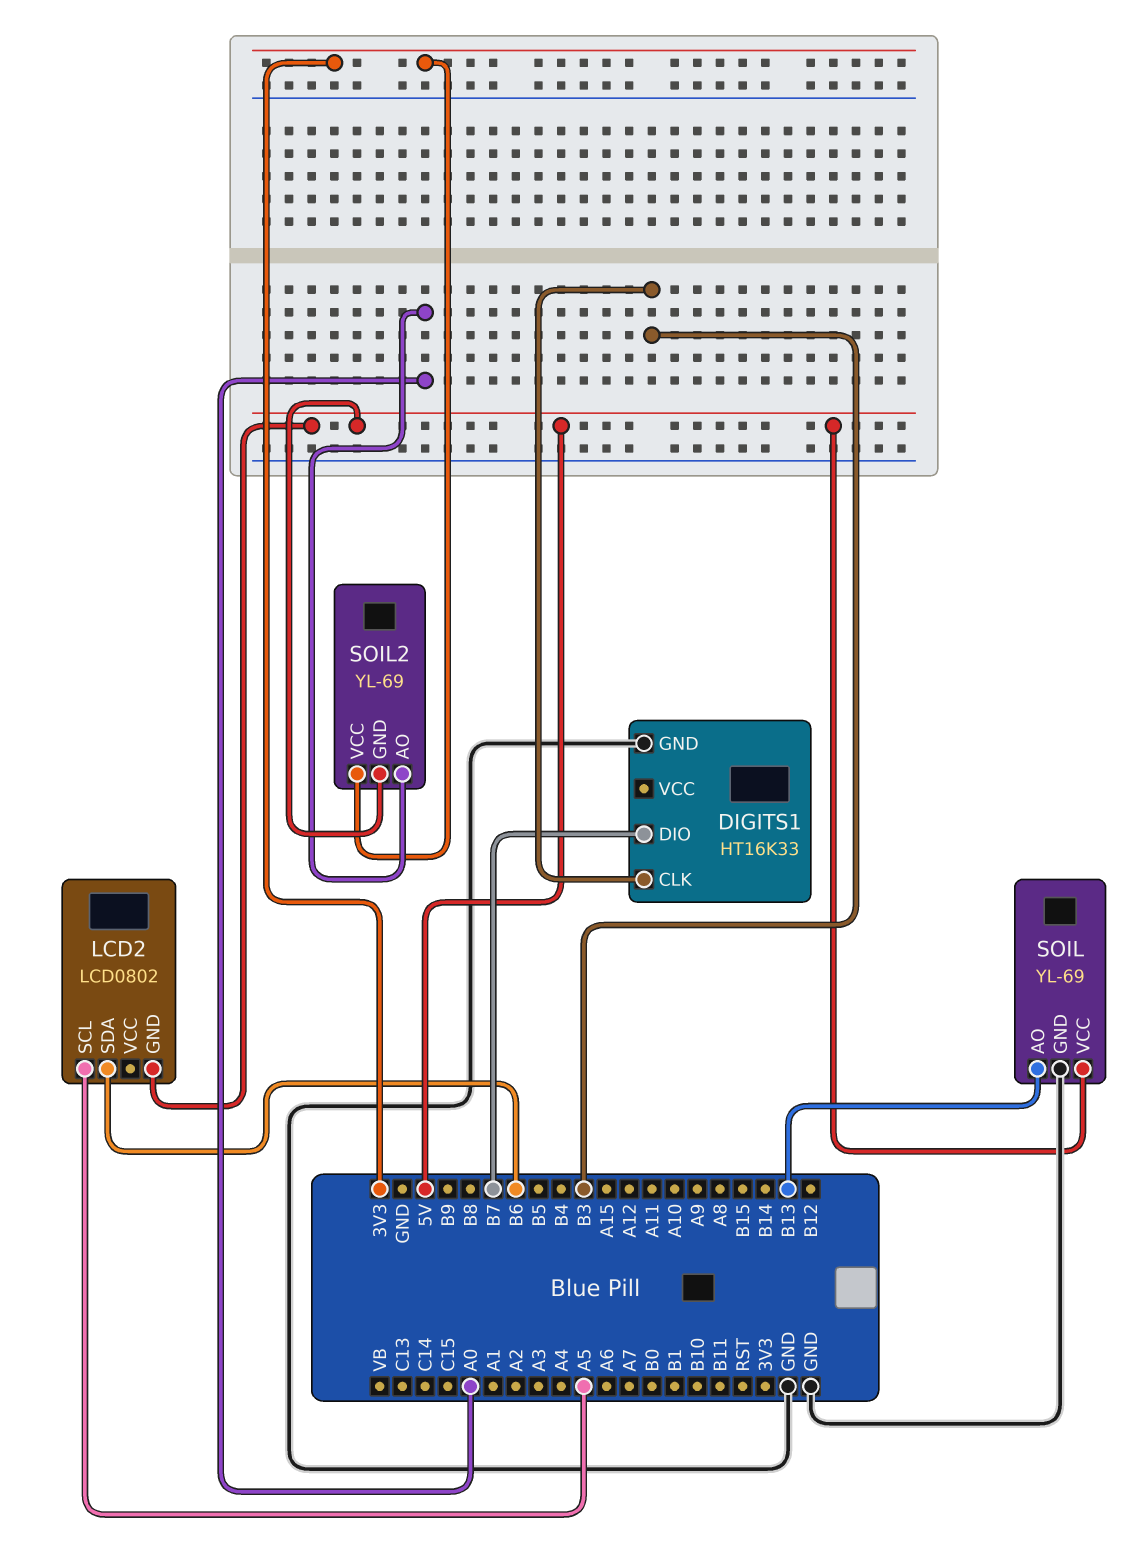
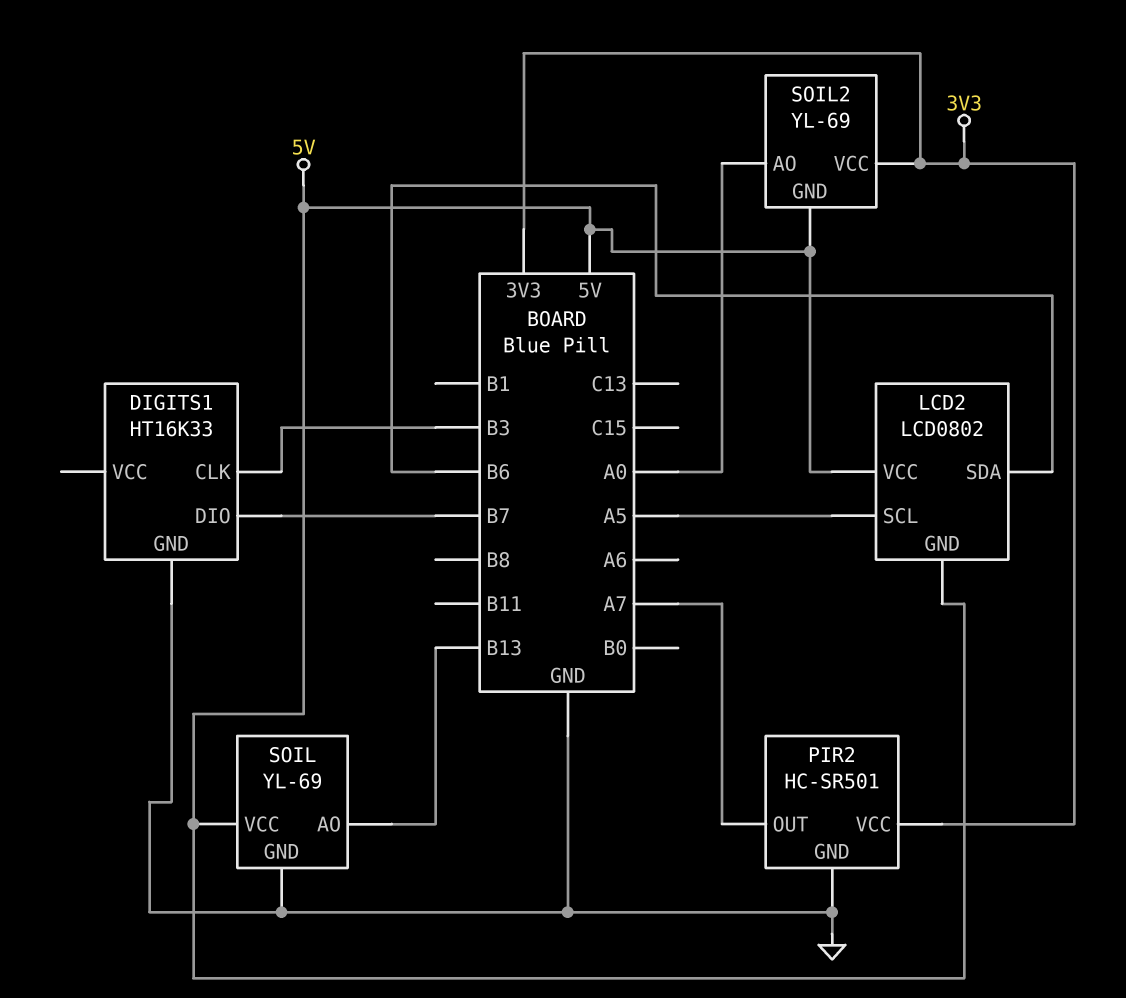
LCD2 pin VCC: none -> 5V
PIR2: none -> HC-SR501
PIR2 pin GND: none -> GND
PIR2 pin OUT: none -> A7
PIR2 pin VCC: none -> 3V3

